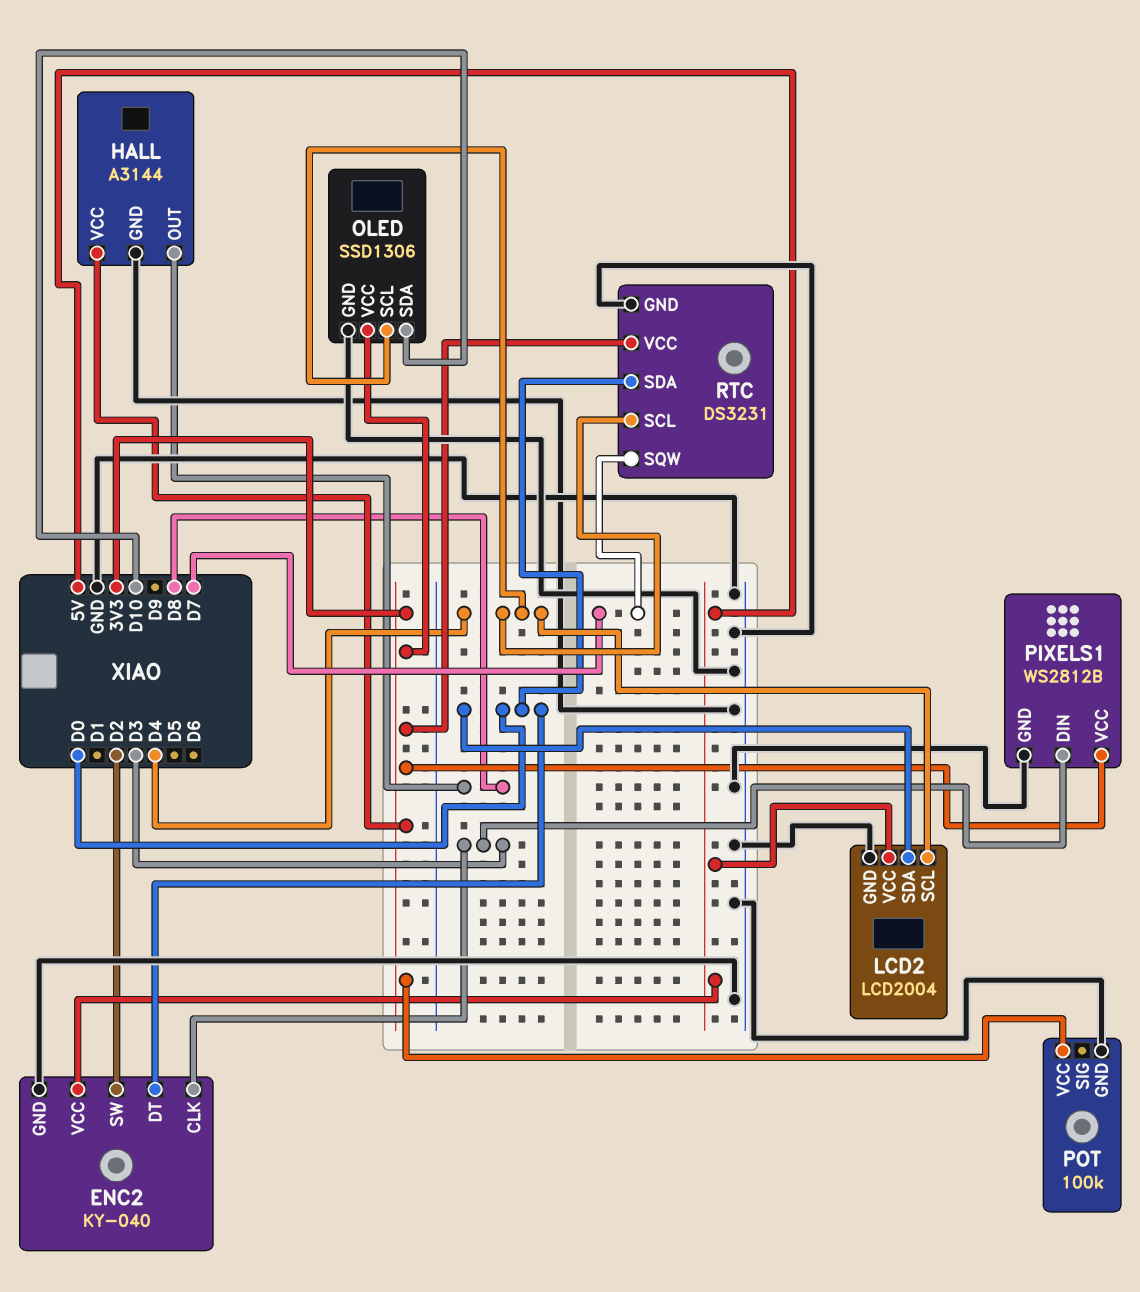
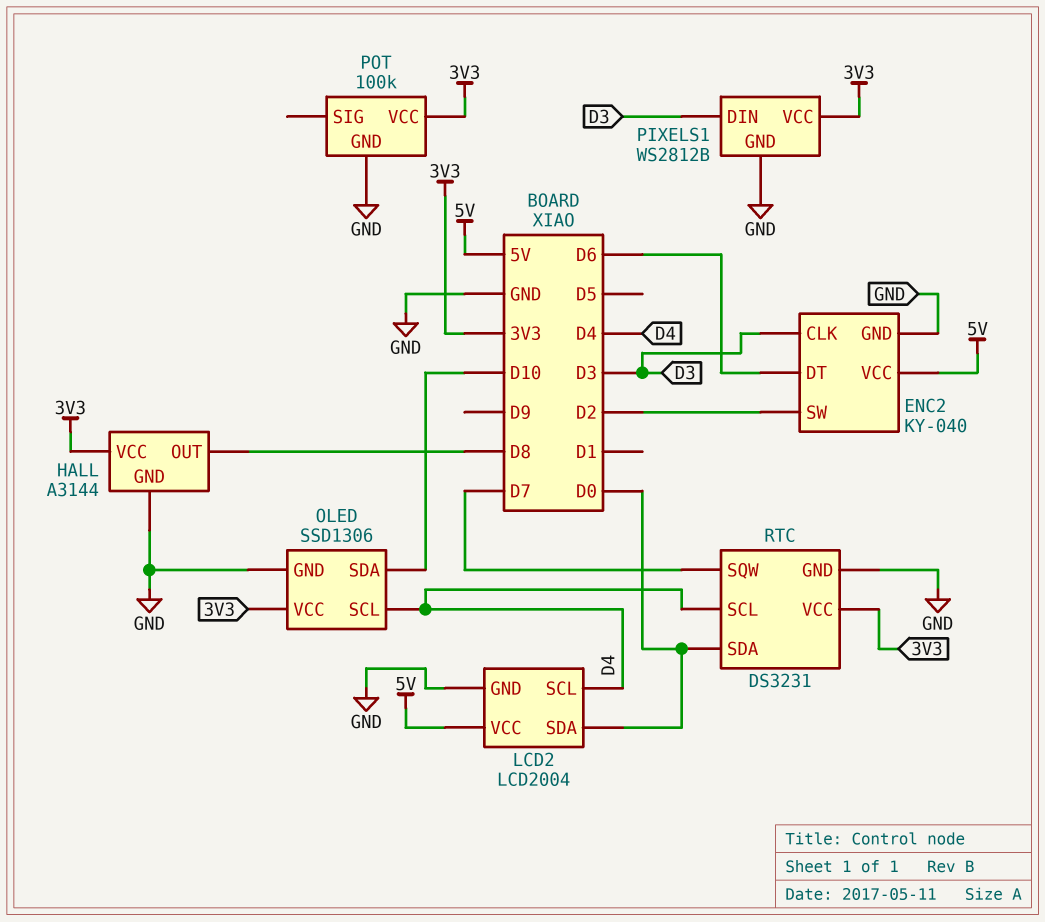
ENC2 pin DT: D0 -> D6

